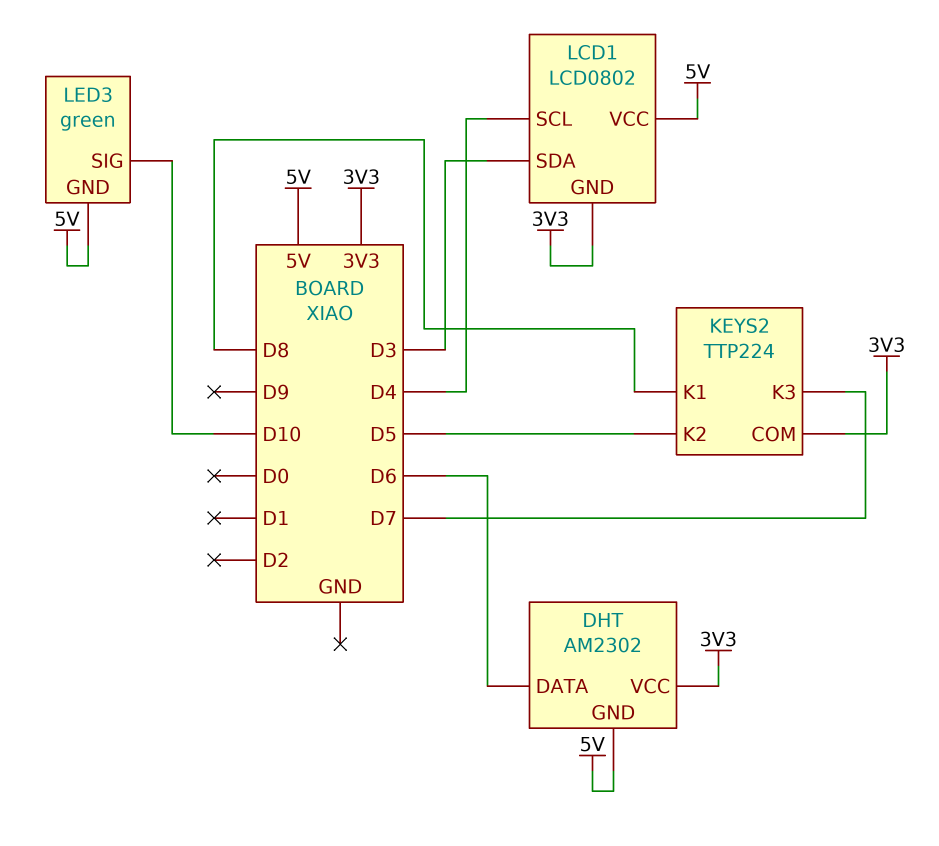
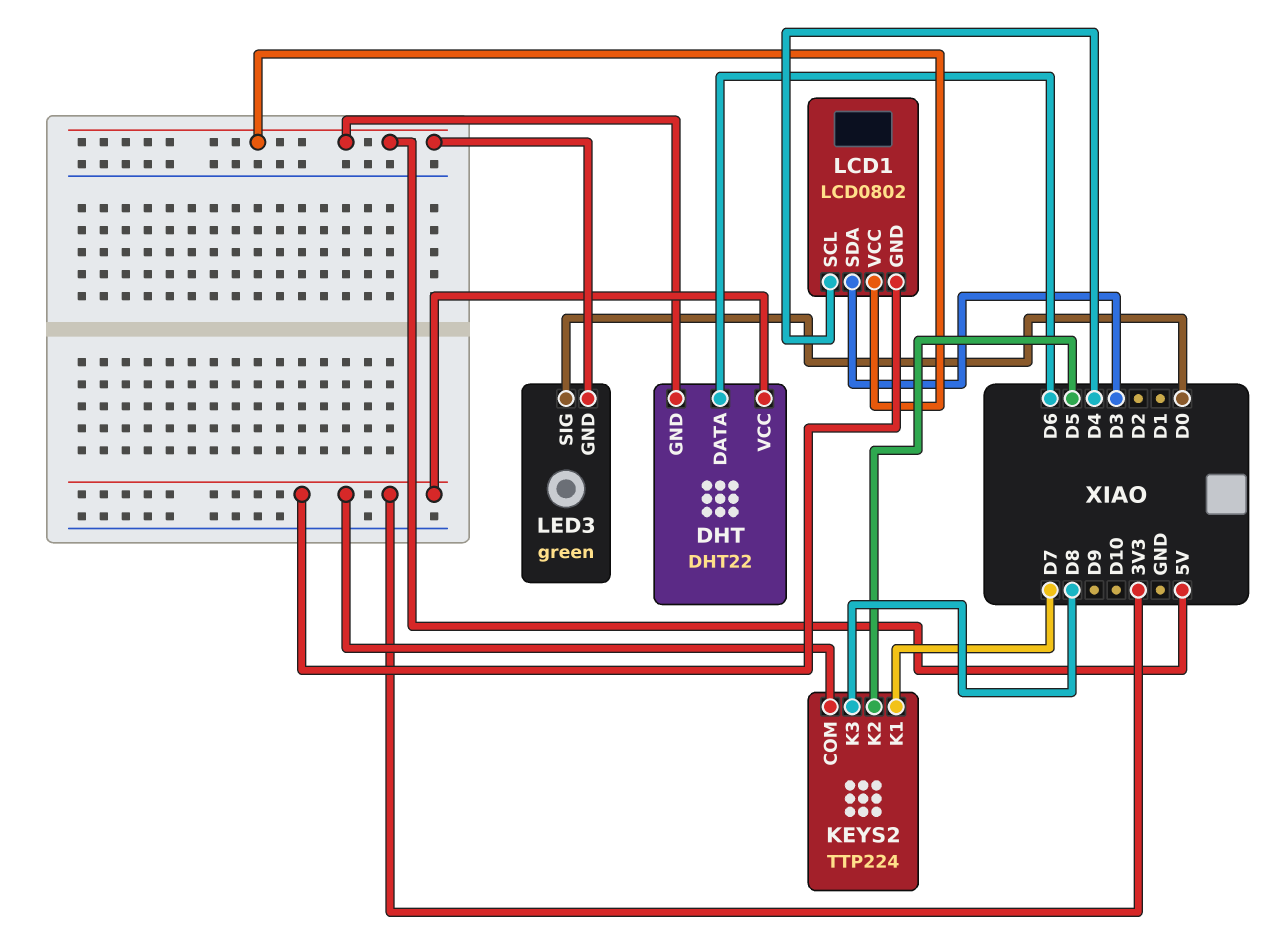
DHT: AM2302 -> DHT22
KEYS2 pin K1: D8 -> D7
KEYS2 pin K3: D7 -> D8
LED3 pin SIG: D10 -> D0

